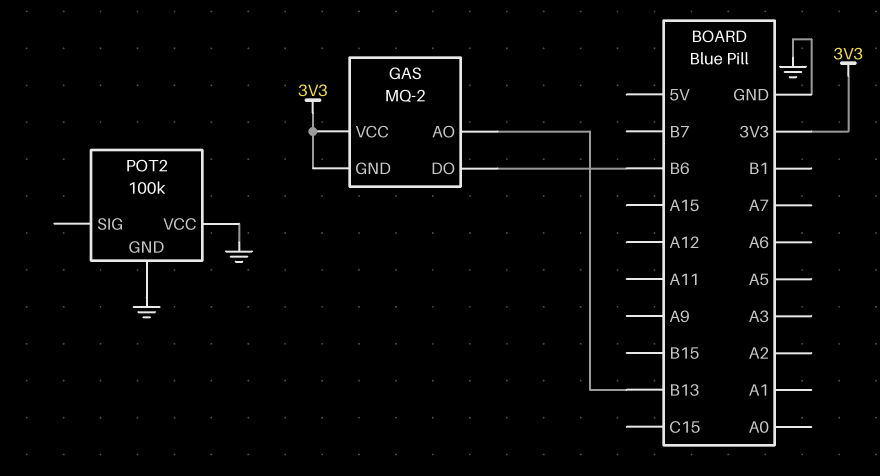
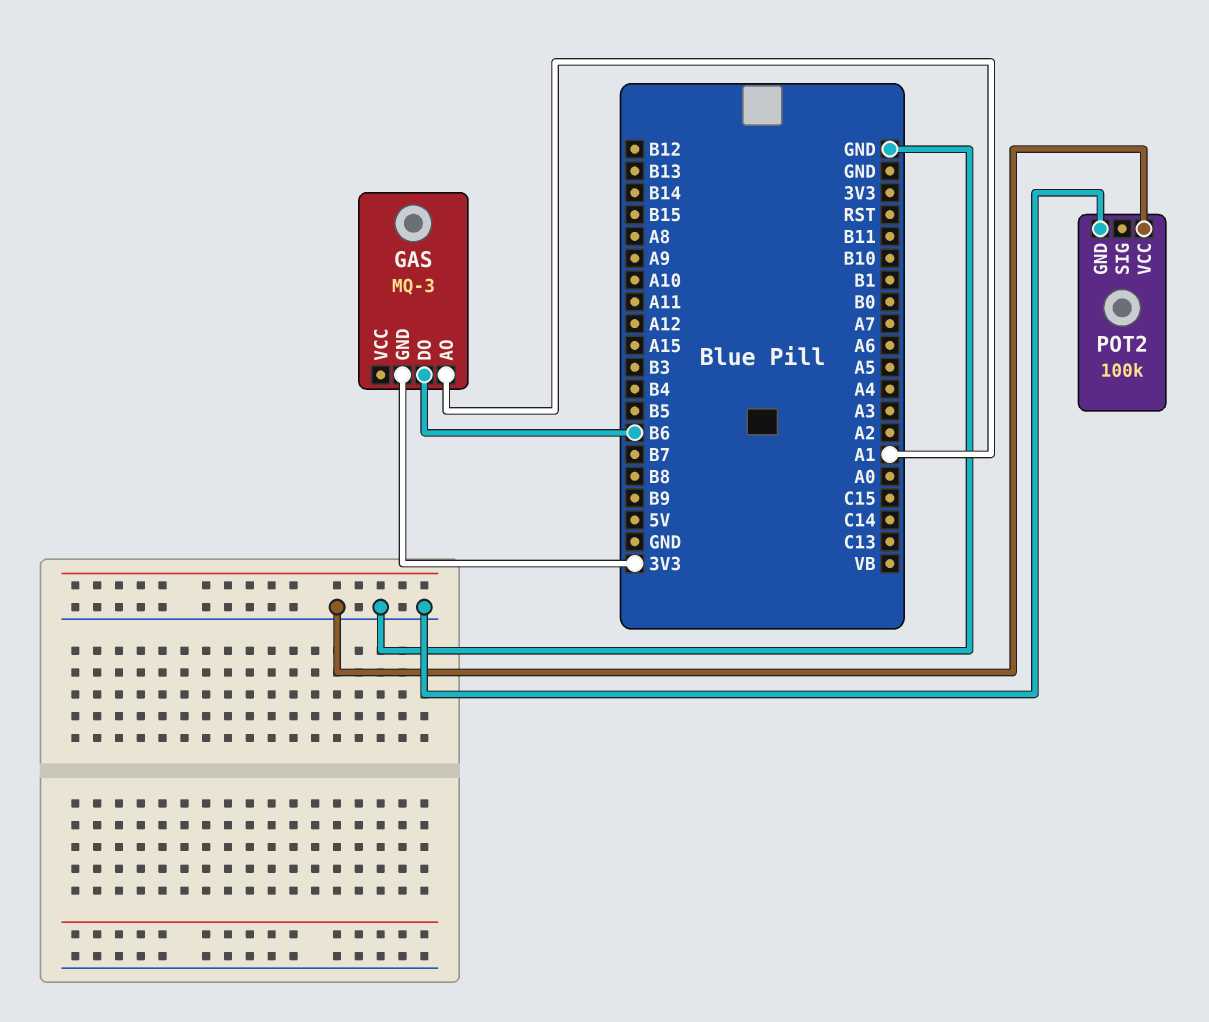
GAS: MQ-2 -> MQ-3
GAS pin AO: B13 -> A1
GAS pin VCC: 3V3 -> none

